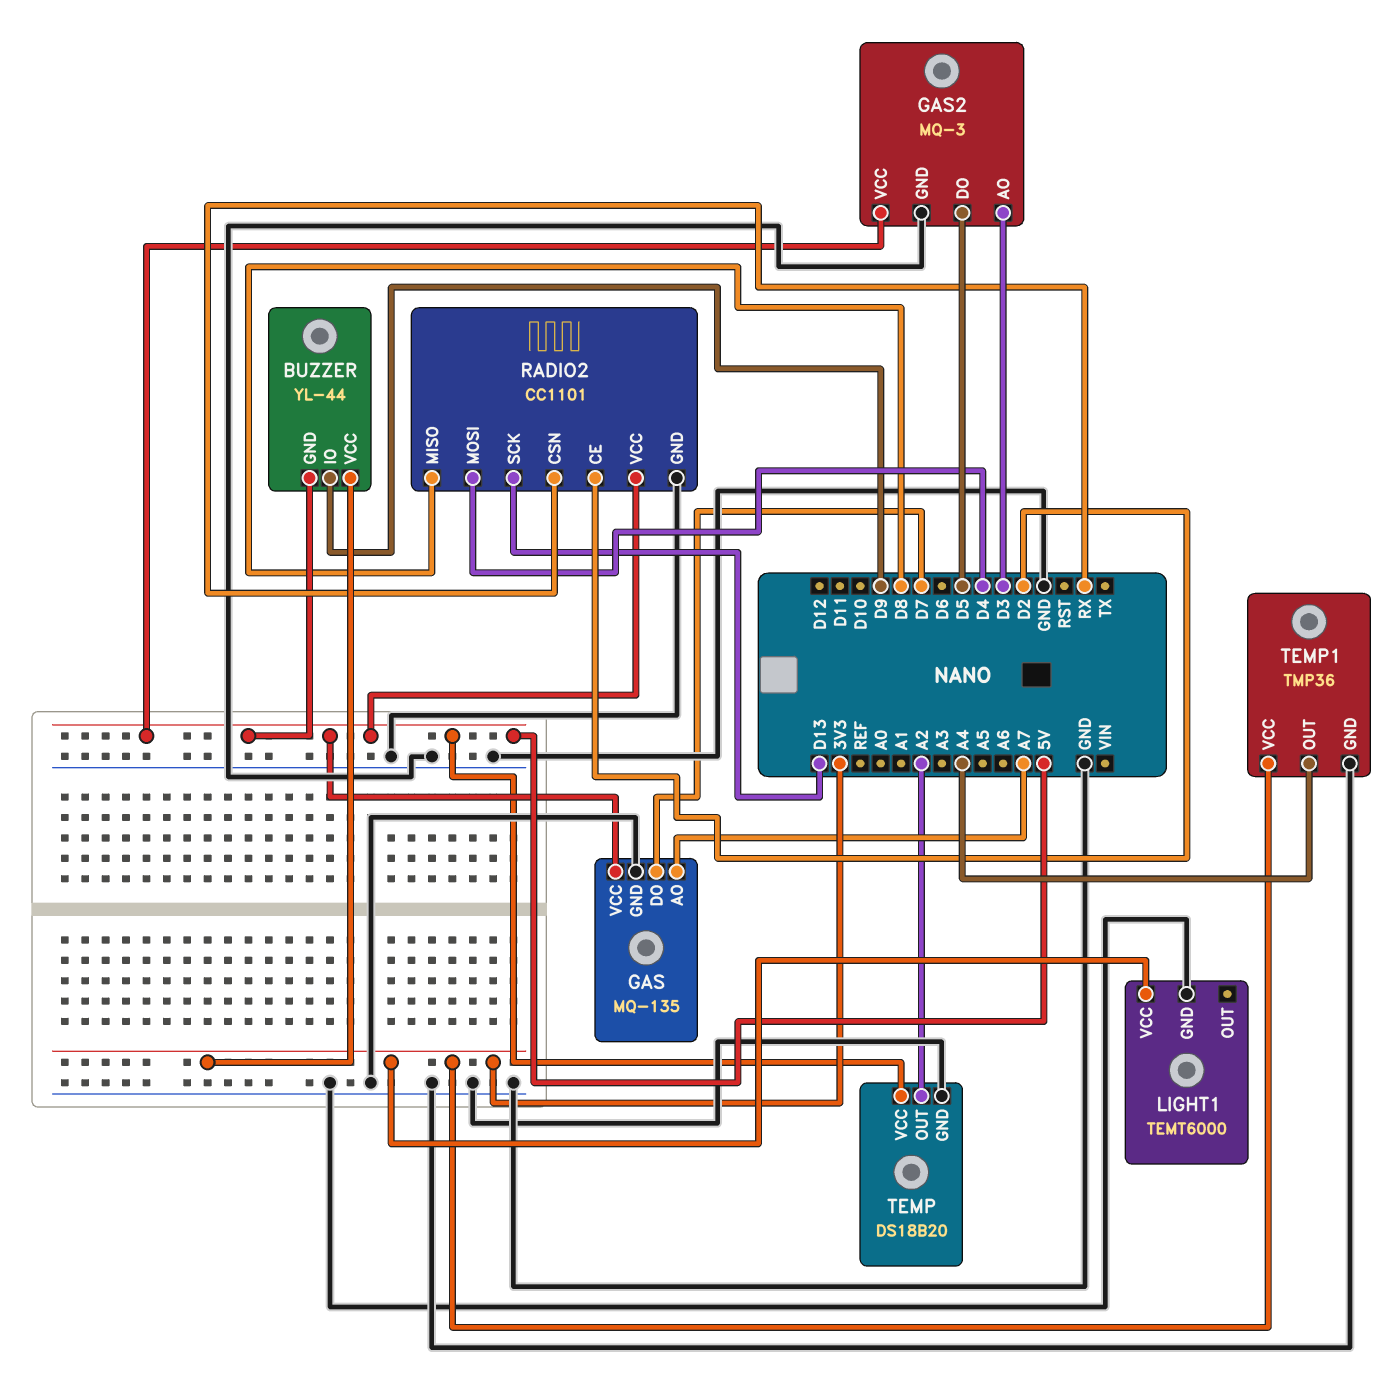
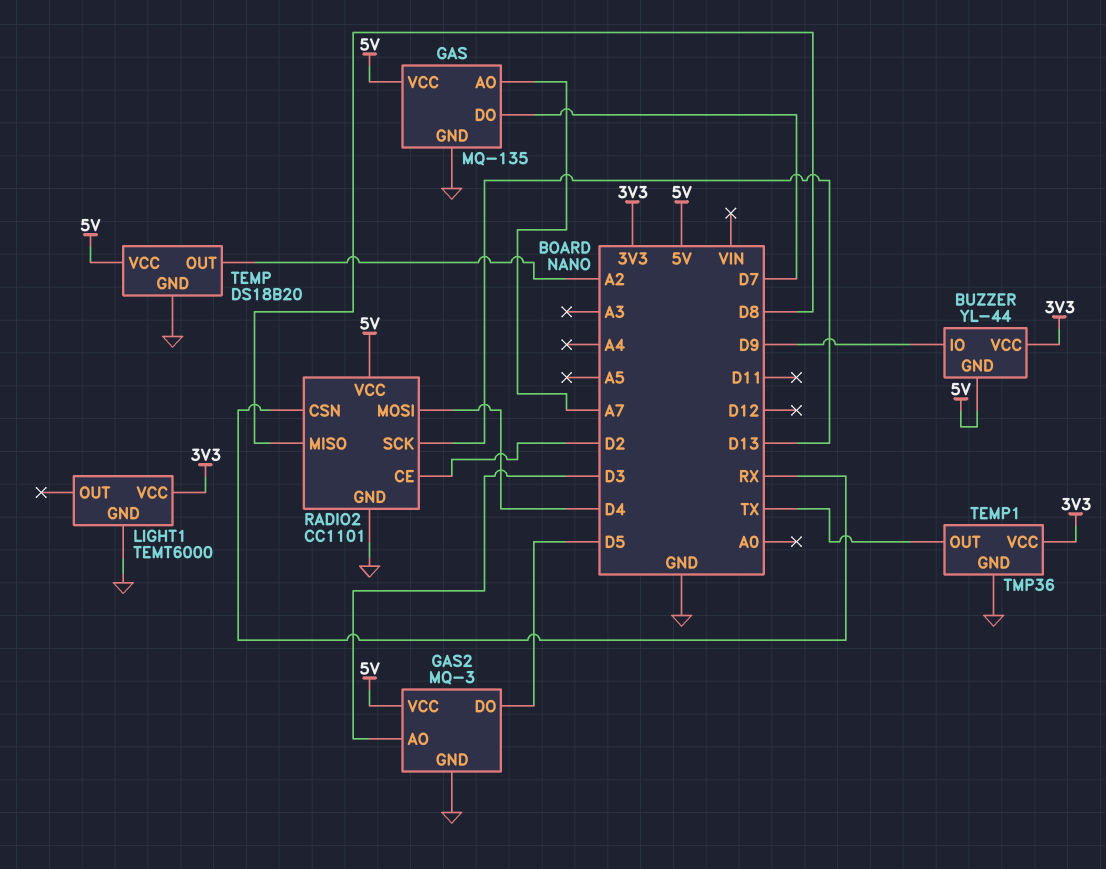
TEMP1 pin OUT: A4 -> TX

